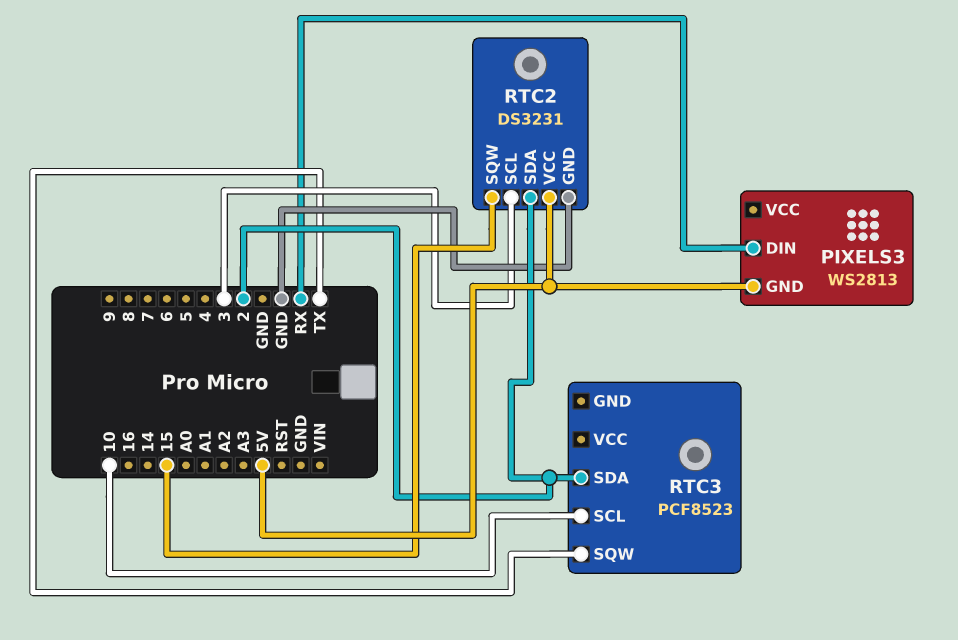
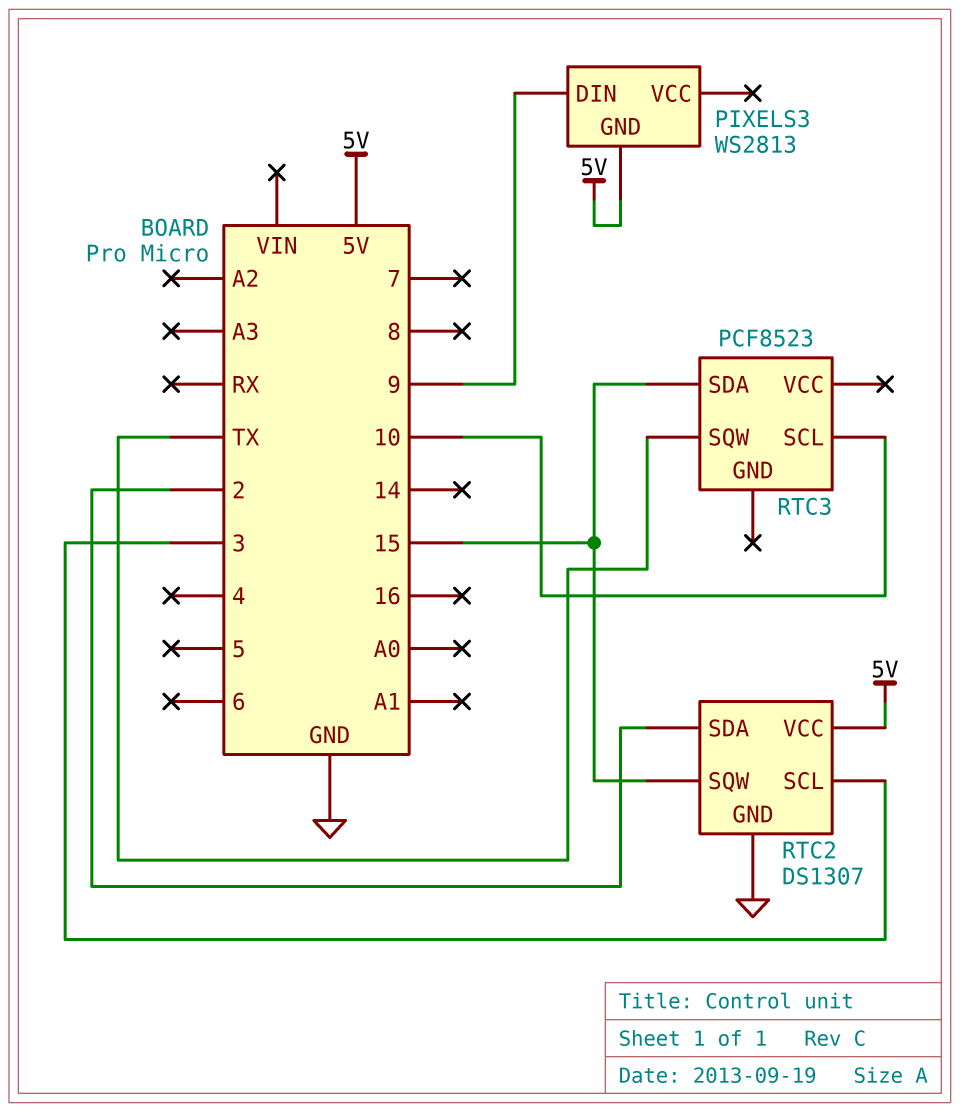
PIXELS3 pin DIN: RX -> 9
RTC2: DS3231 -> DS1307
RTC3 pin SDA: 2 -> 15

